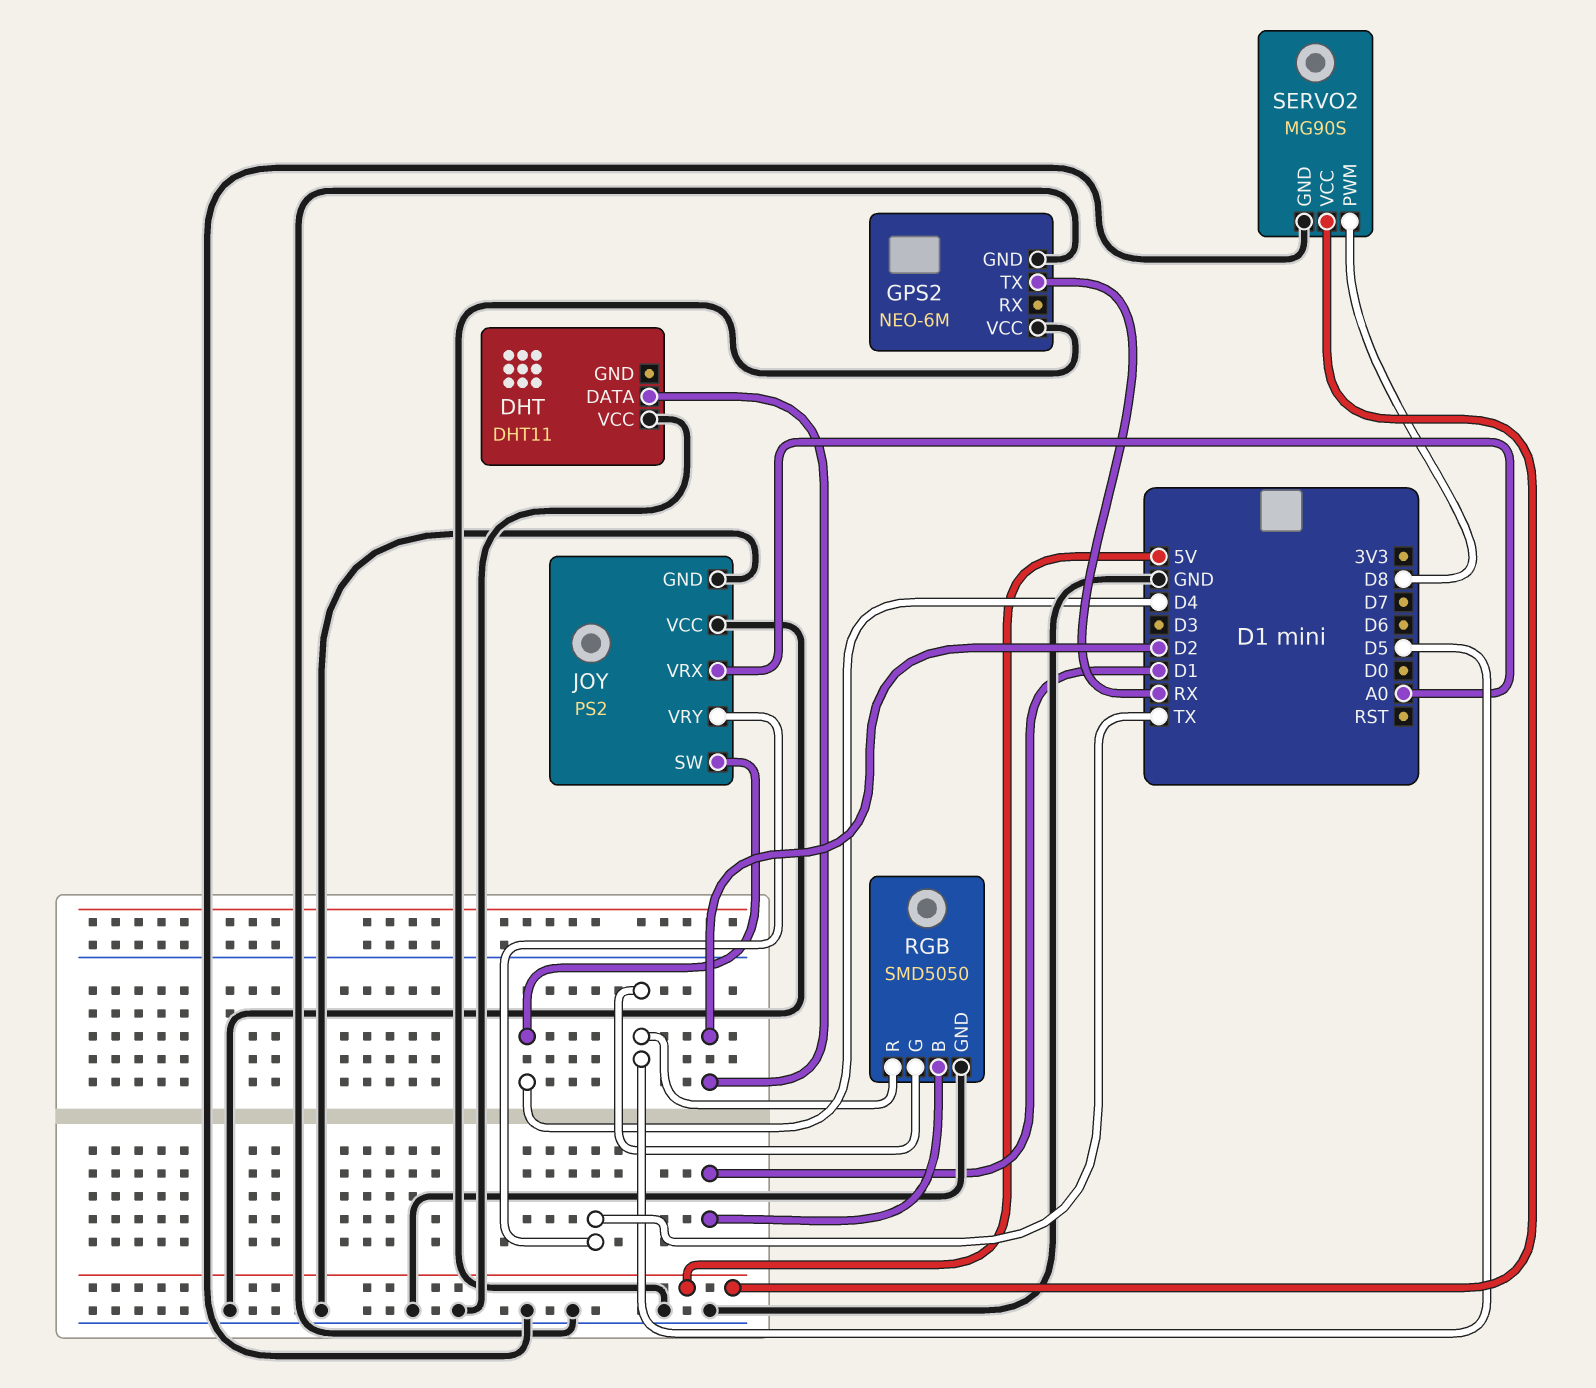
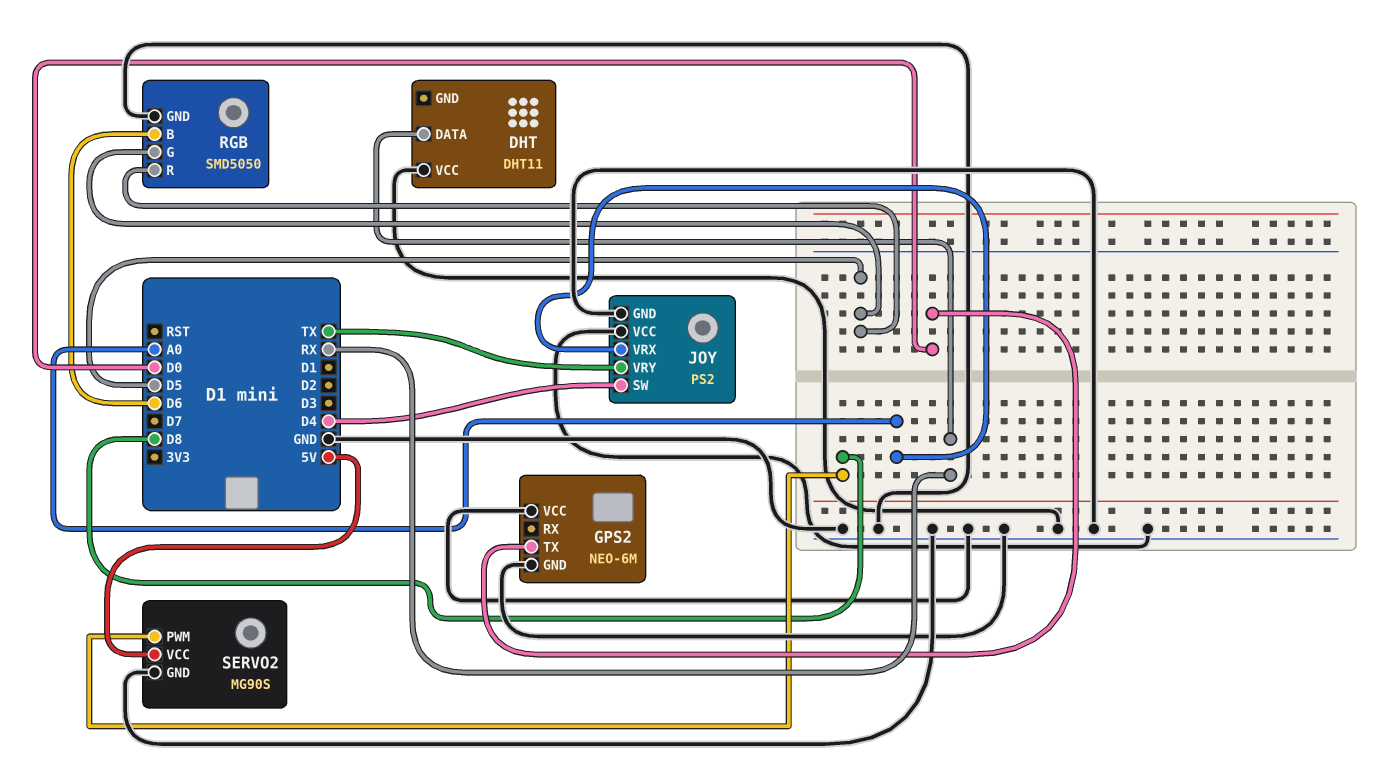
DHT pin DATA: D2 -> RX
GPS2 pin TX: RX -> D0
RGB pin B: D1 -> D6

